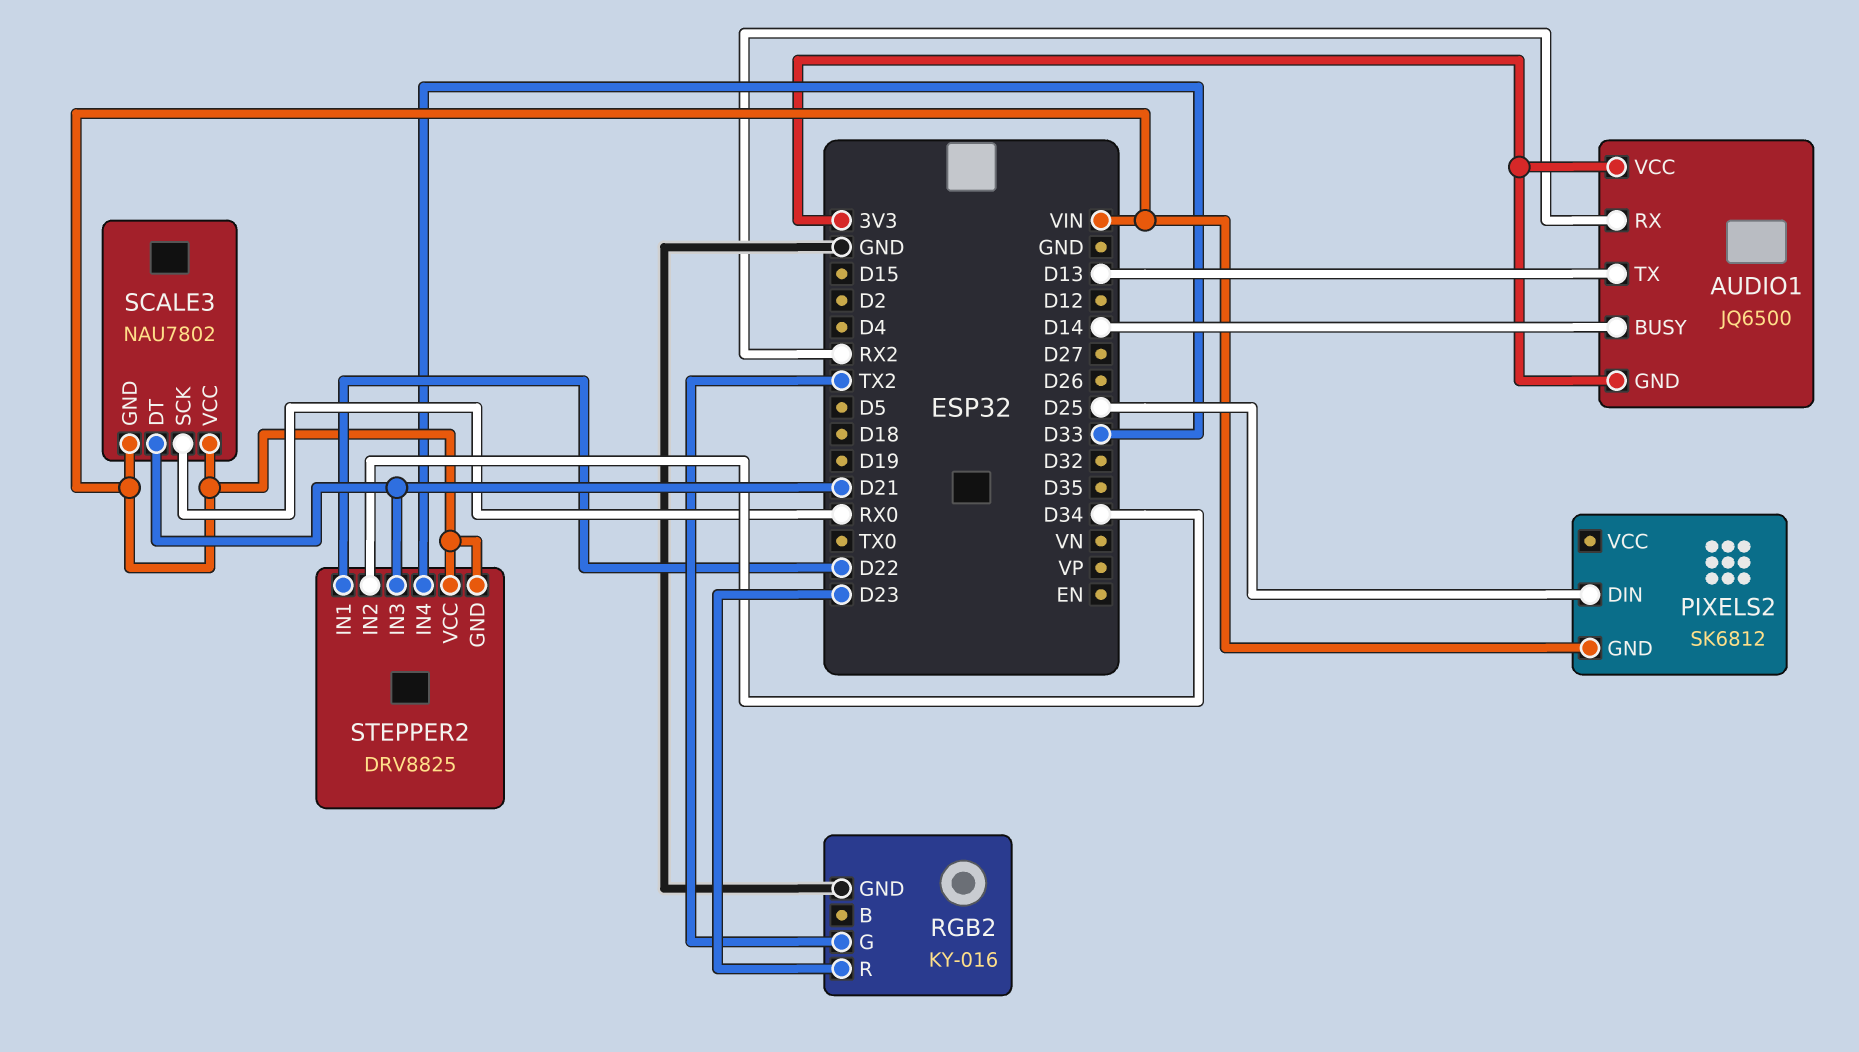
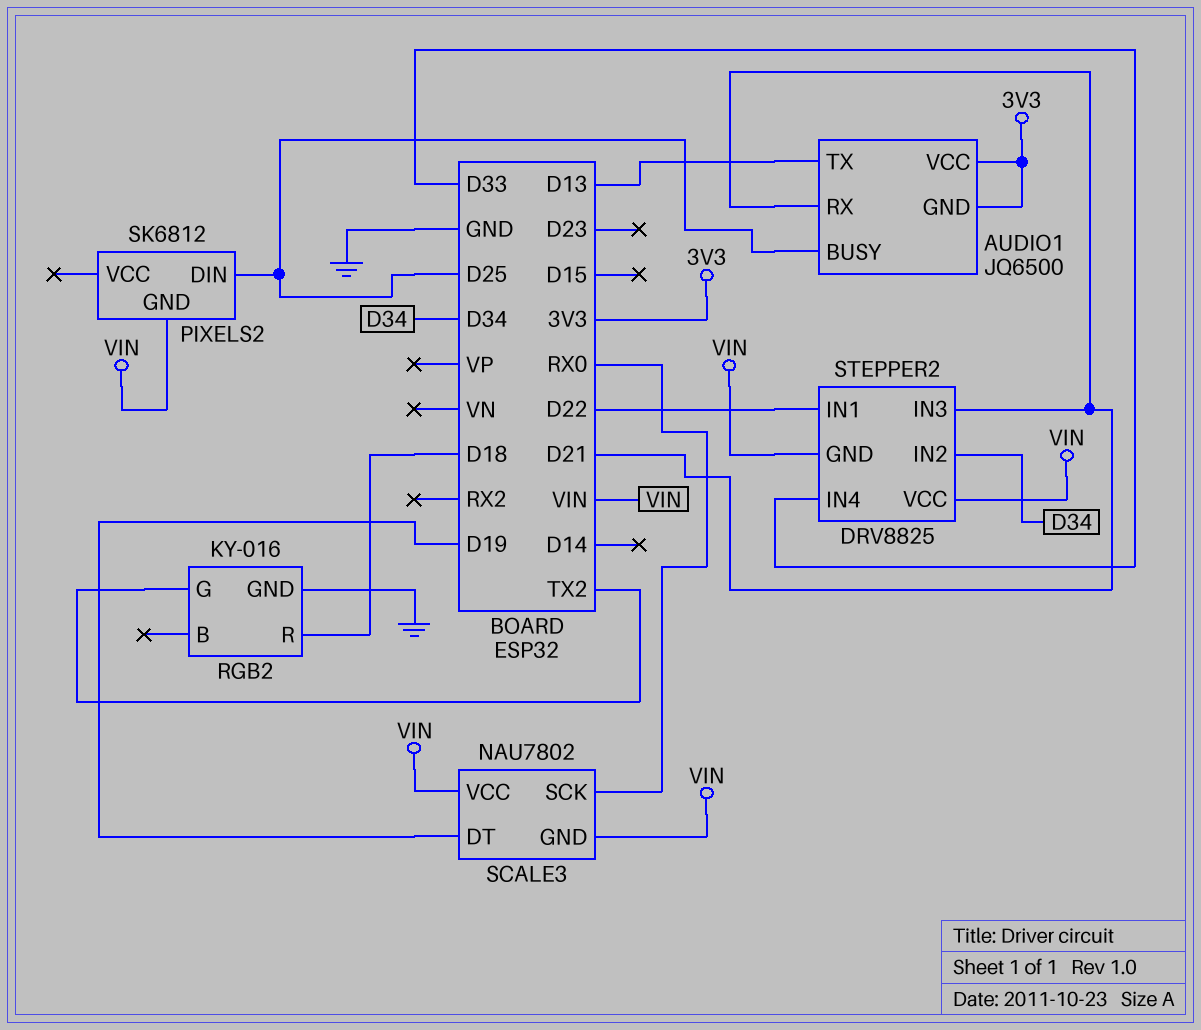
AUDIO1 pin BUSY: D14 -> D25
AUDIO1 pin RX: RX2 -> D21
RGB2 pin R: D23 -> D18
SCALE3 pin DT: D21 -> D19

